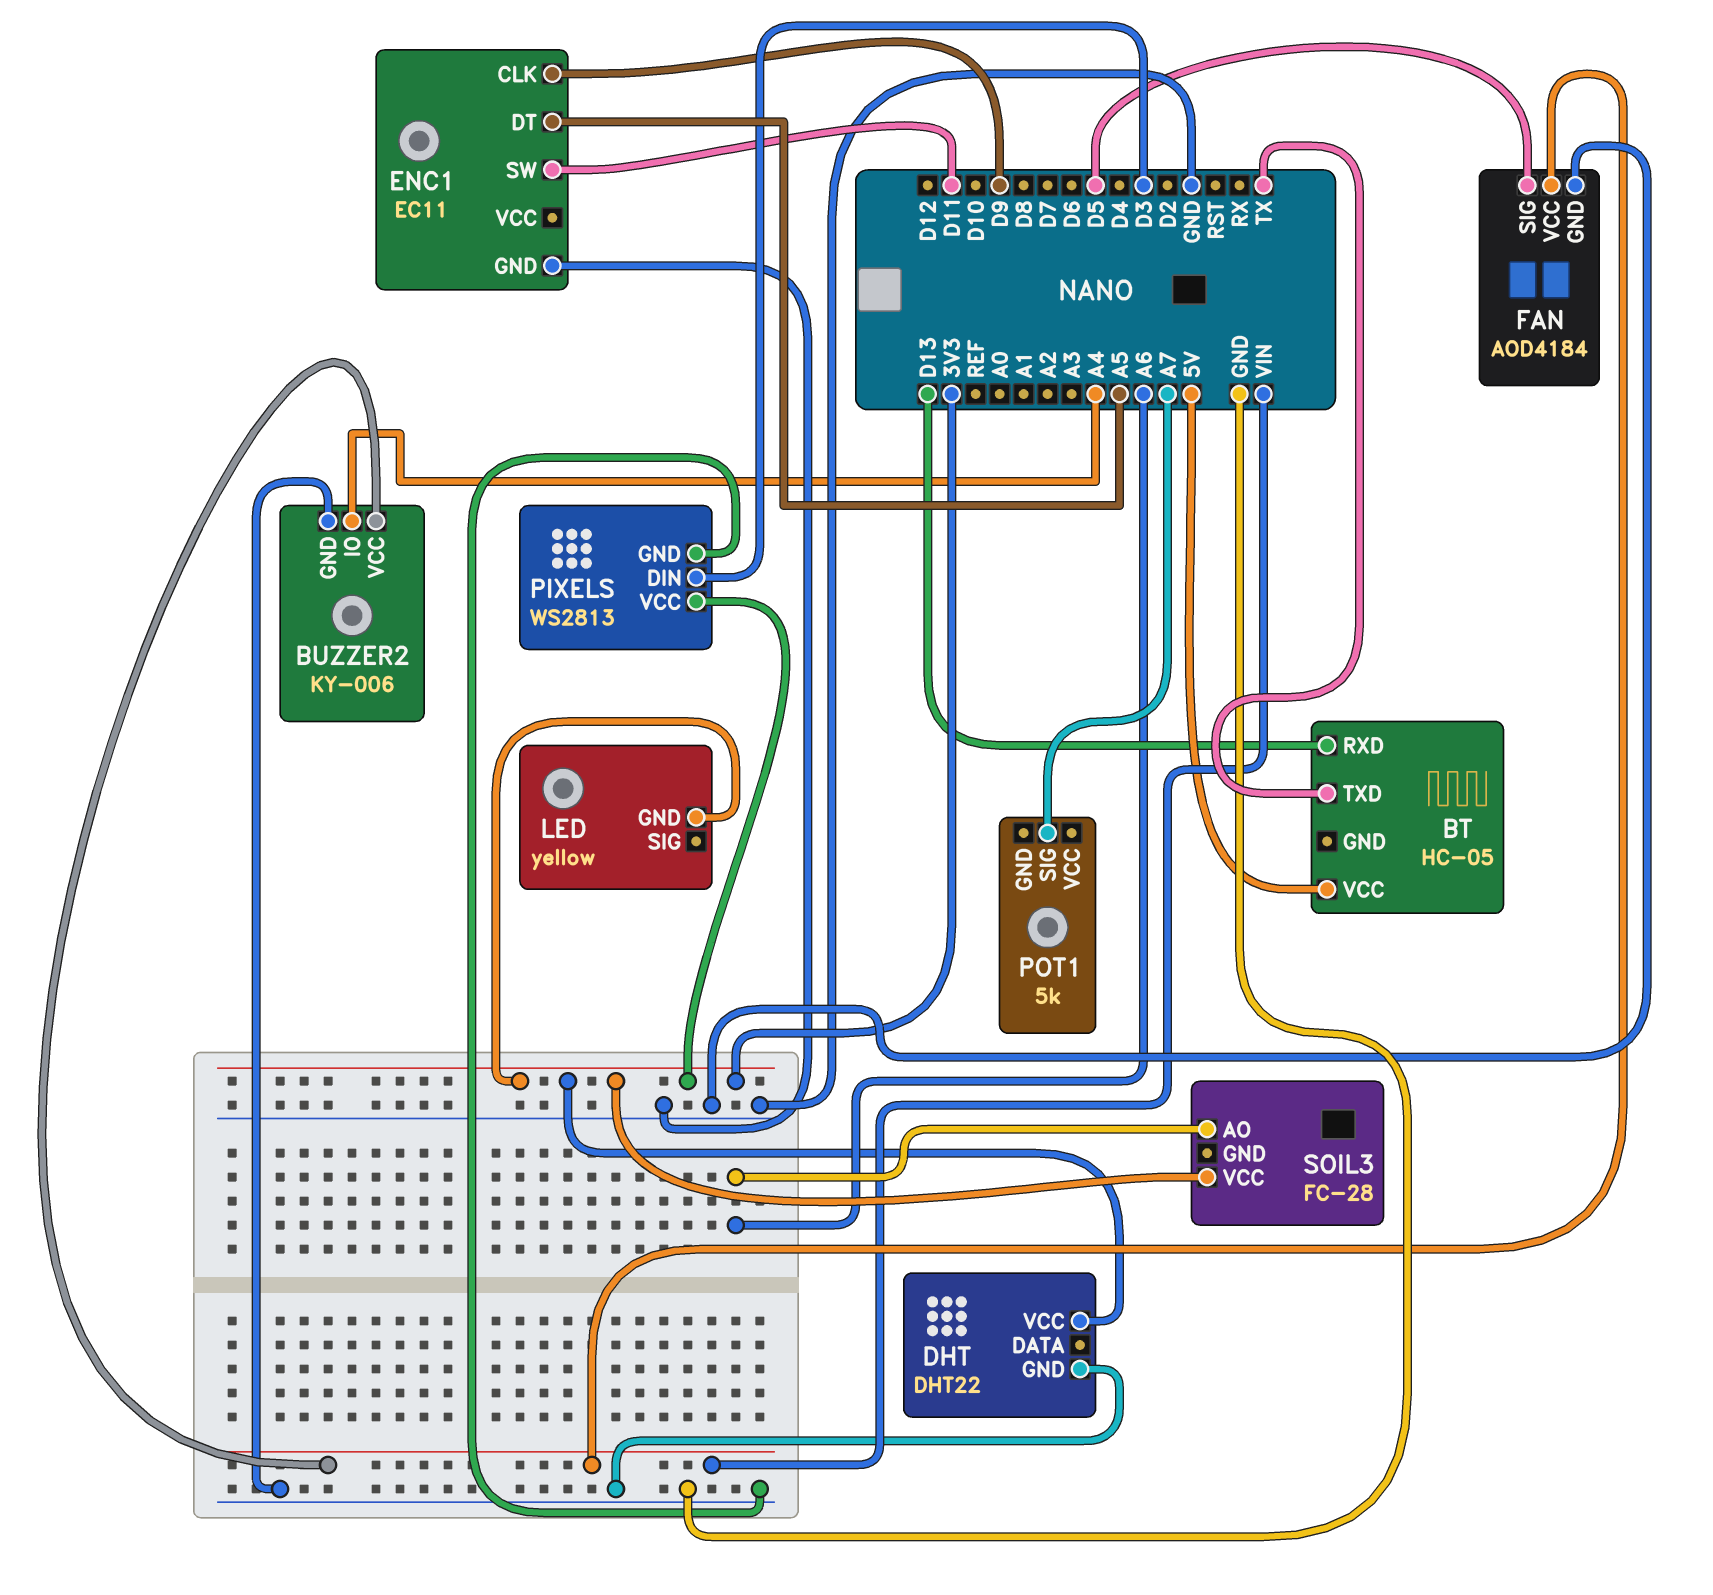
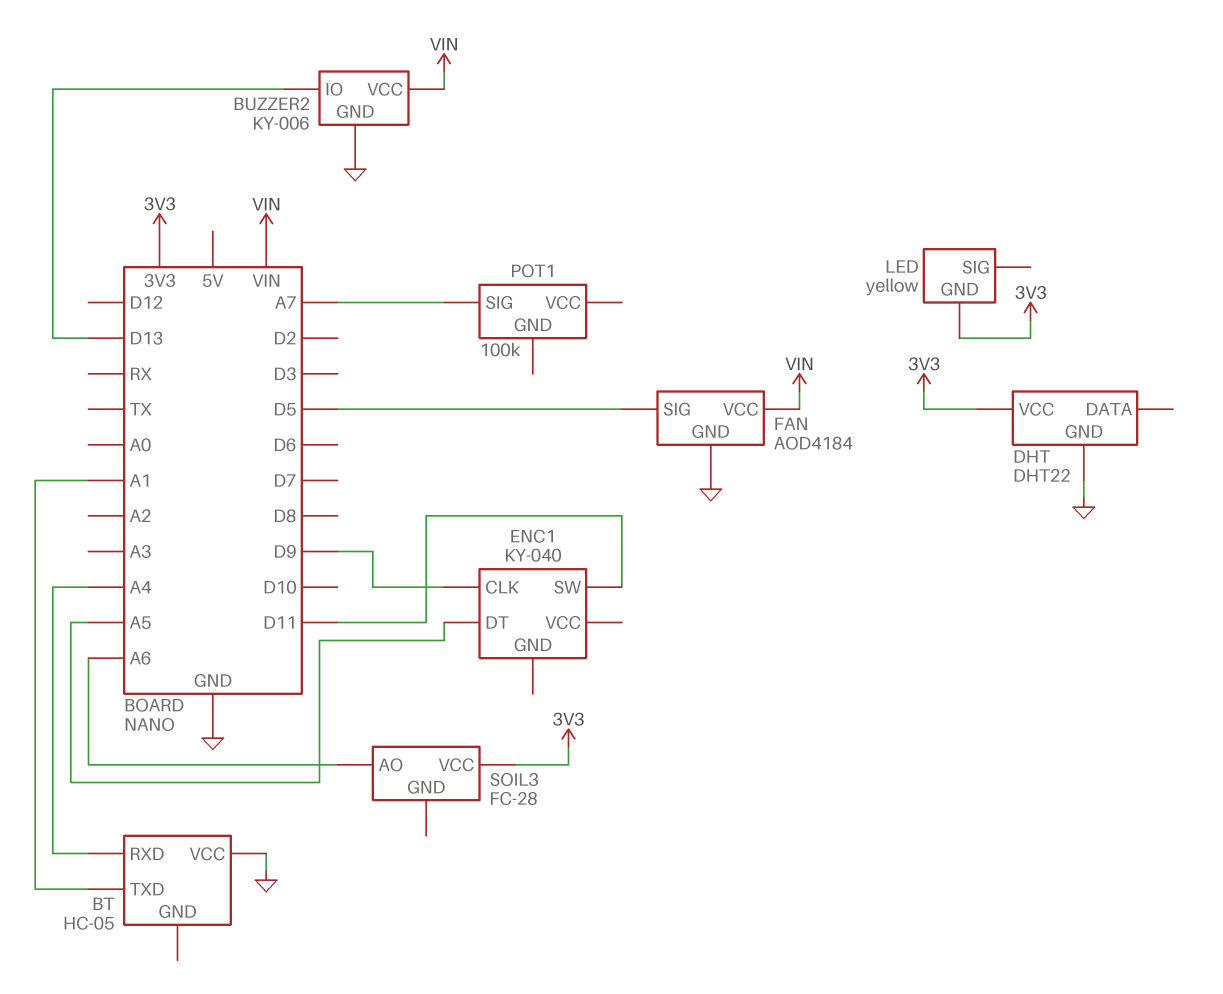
BT pin RXD: D13 -> A4
BT pin TXD: TX -> A1
BT pin VCC: 5V -> GND
BUZZER2 pin IO: A4 -> D13
ENC1: EC11 -> KY-040
ENC1 pin GND: GND -> none
PIXELS: WS2813 -> none
PIXELS pin DIN: D3 -> none
PIXELS pin GND: GND -> none
PIXELS pin VCC: 3V3 -> none
POT1: 5k -> 100k

